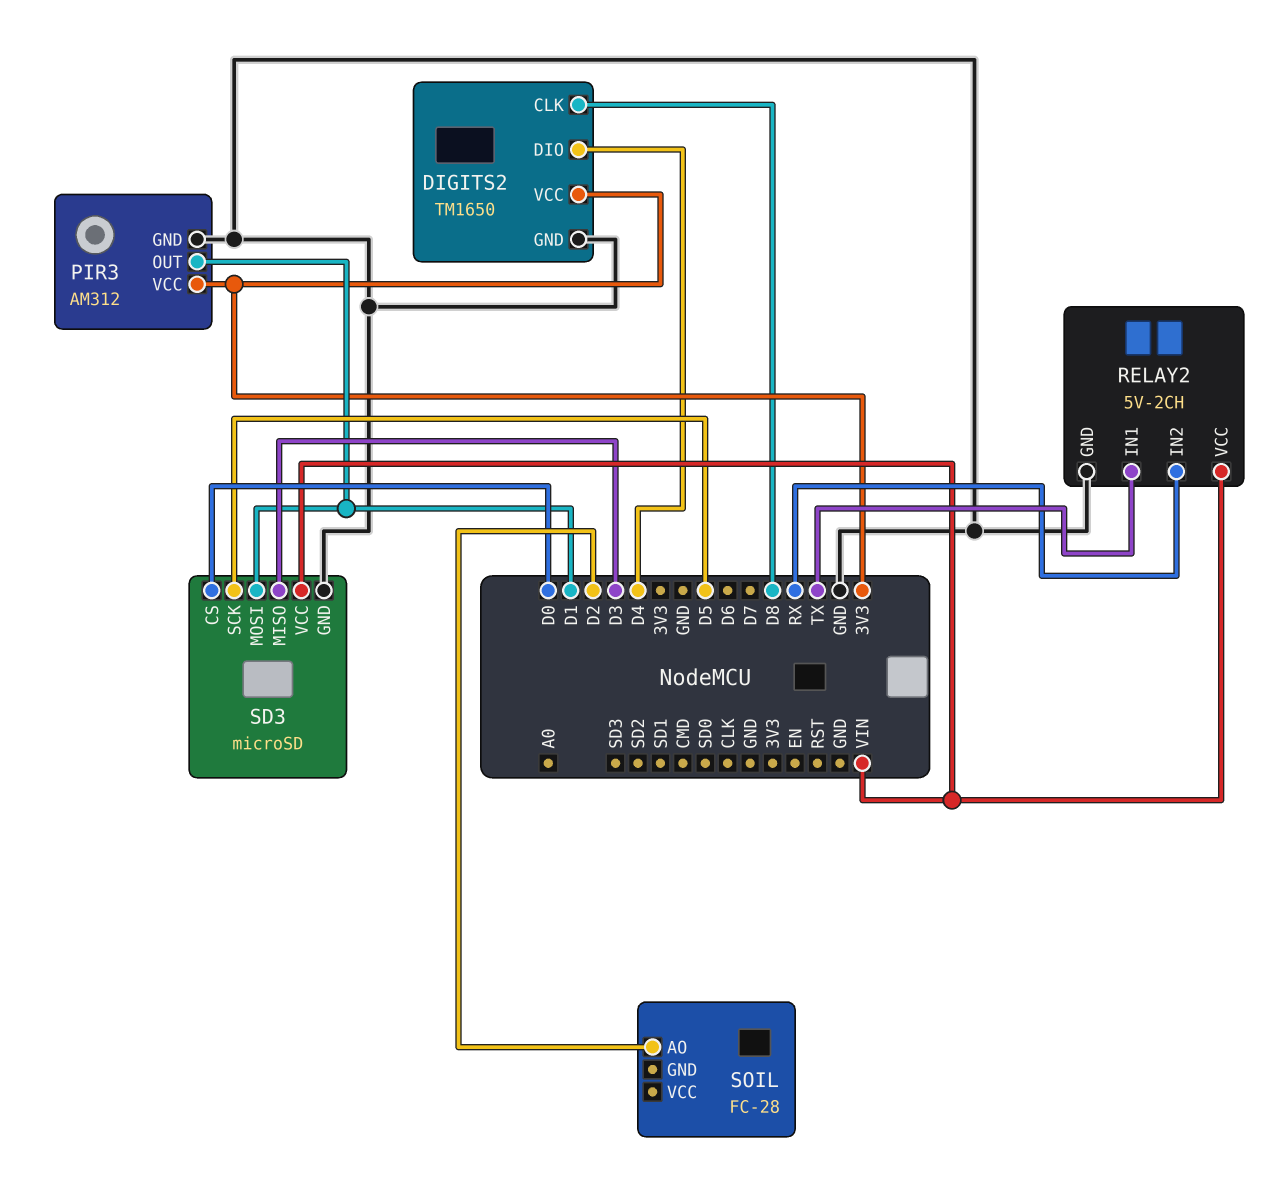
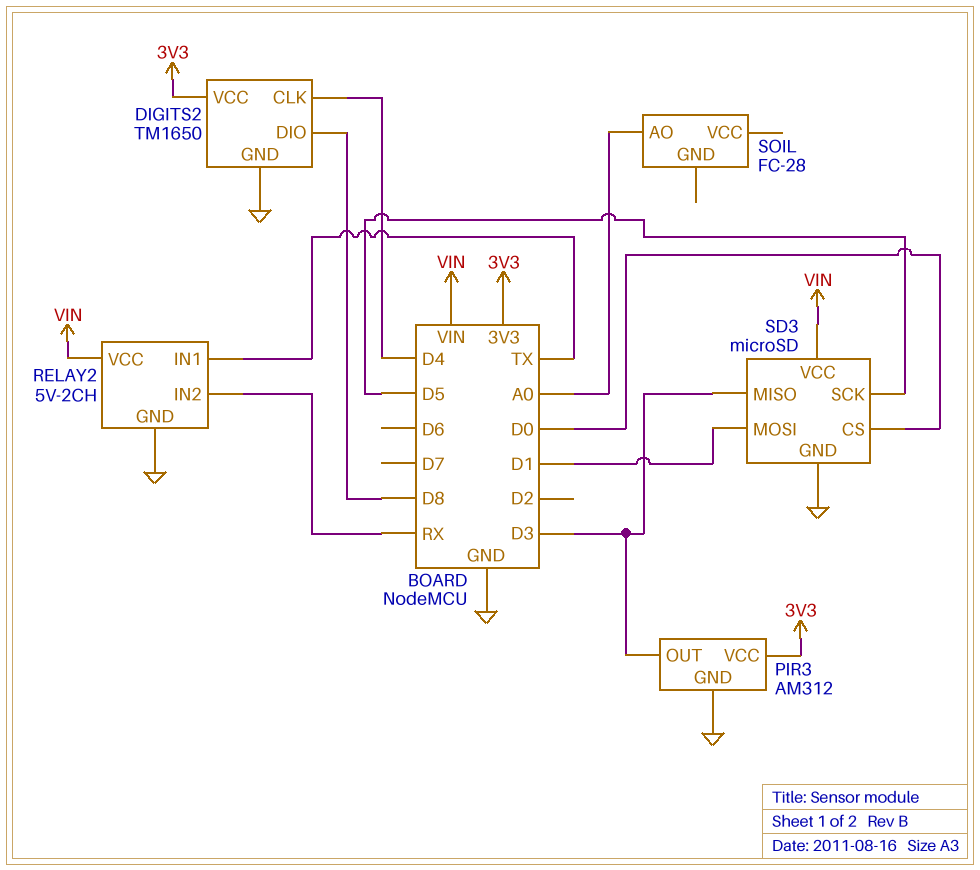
DIGITS2 pin CLK: D8 -> D4
DIGITS2 pin DIO: D4 -> D8
PIR3 pin OUT: D1 -> D3
SOIL pin AO: D2 -> A0

